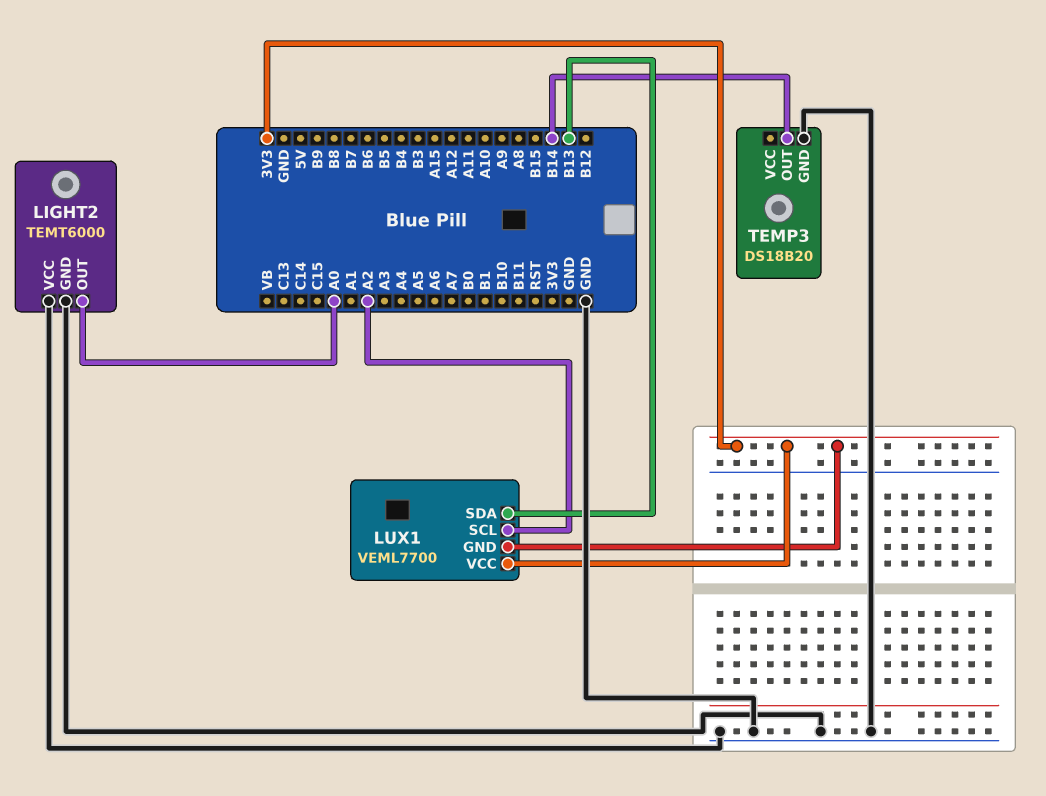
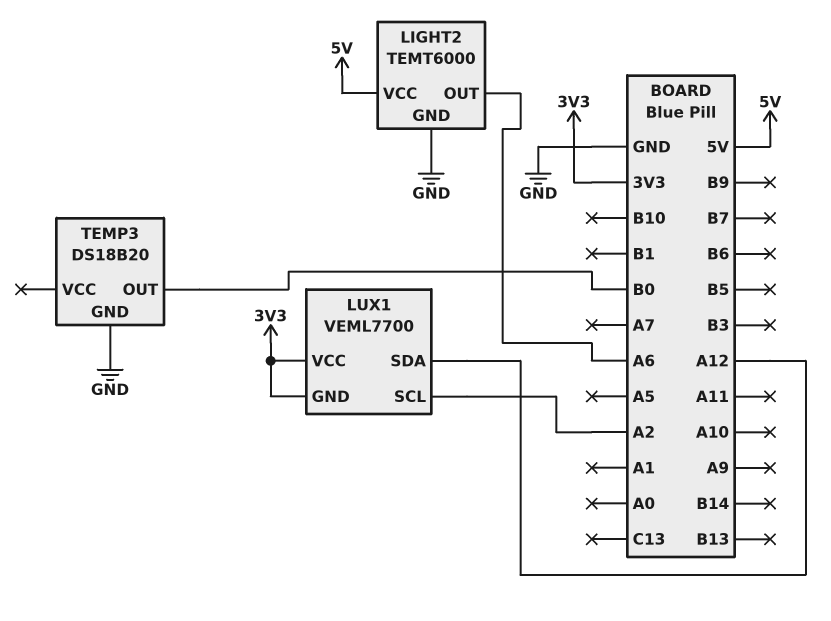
LIGHT2 pin OUT: A0 -> A6
LIGHT2 pin VCC: GND -> 5V
LUX1 pin SDA: B13 -> A12
TEMP3 pin OUT: B14 -> B0

